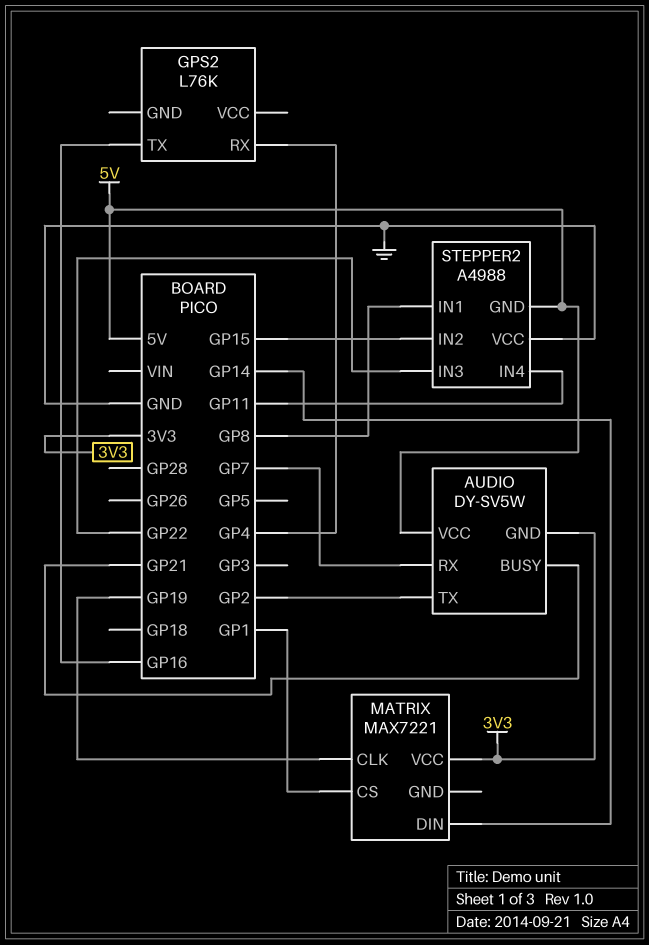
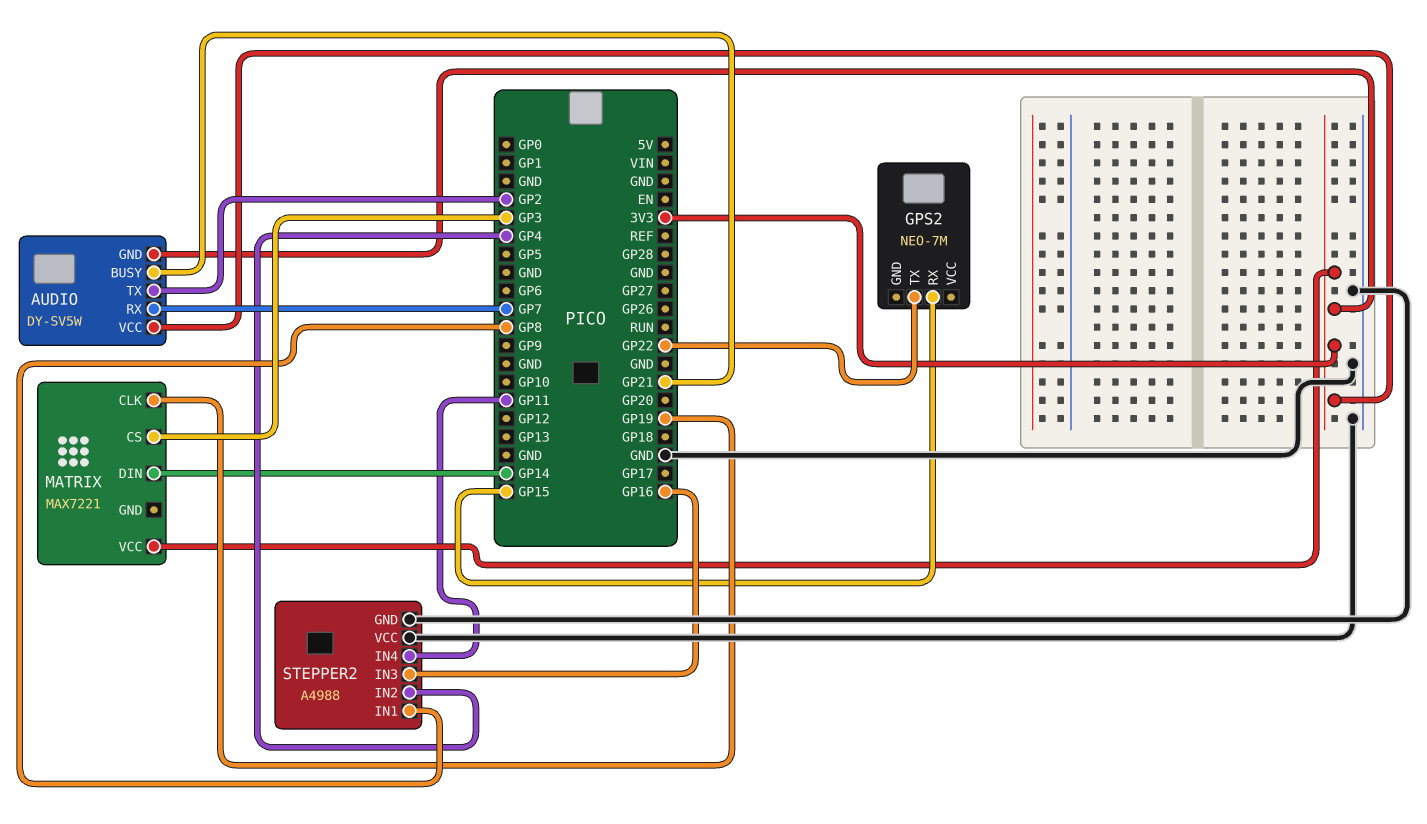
AUDIO pin VCC: 5V -> 3V3
GPS2: L76K -> NEO-7M
GPS2 pin RX: GP4 -> GP15
GPS2 pin TX: GP16 -> GP22
MATRIX pin CS: GP1 -> GP3
STEPPER2 pin GND: 5V -> GND
STEPPER2 pin IN2: GP15 -> GP4
STEPPER2 pin IN3: GP22 -> GP16

